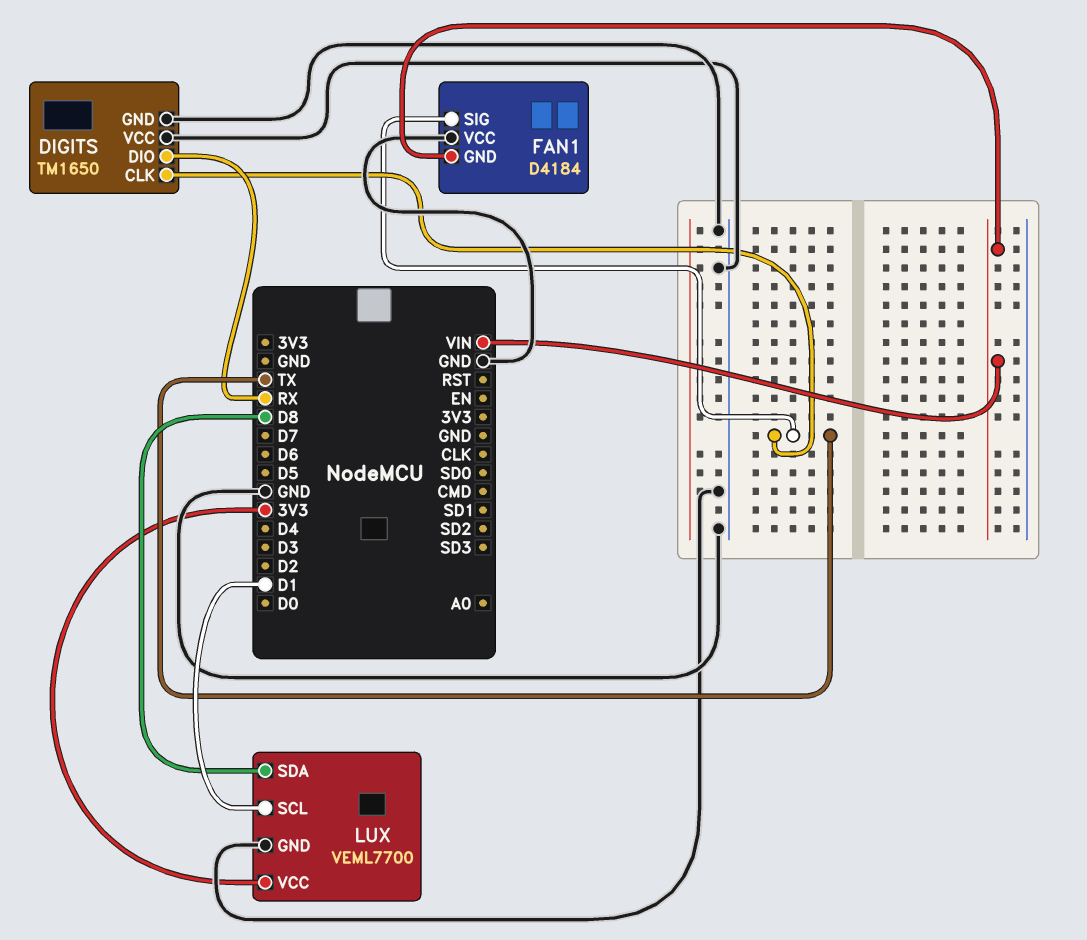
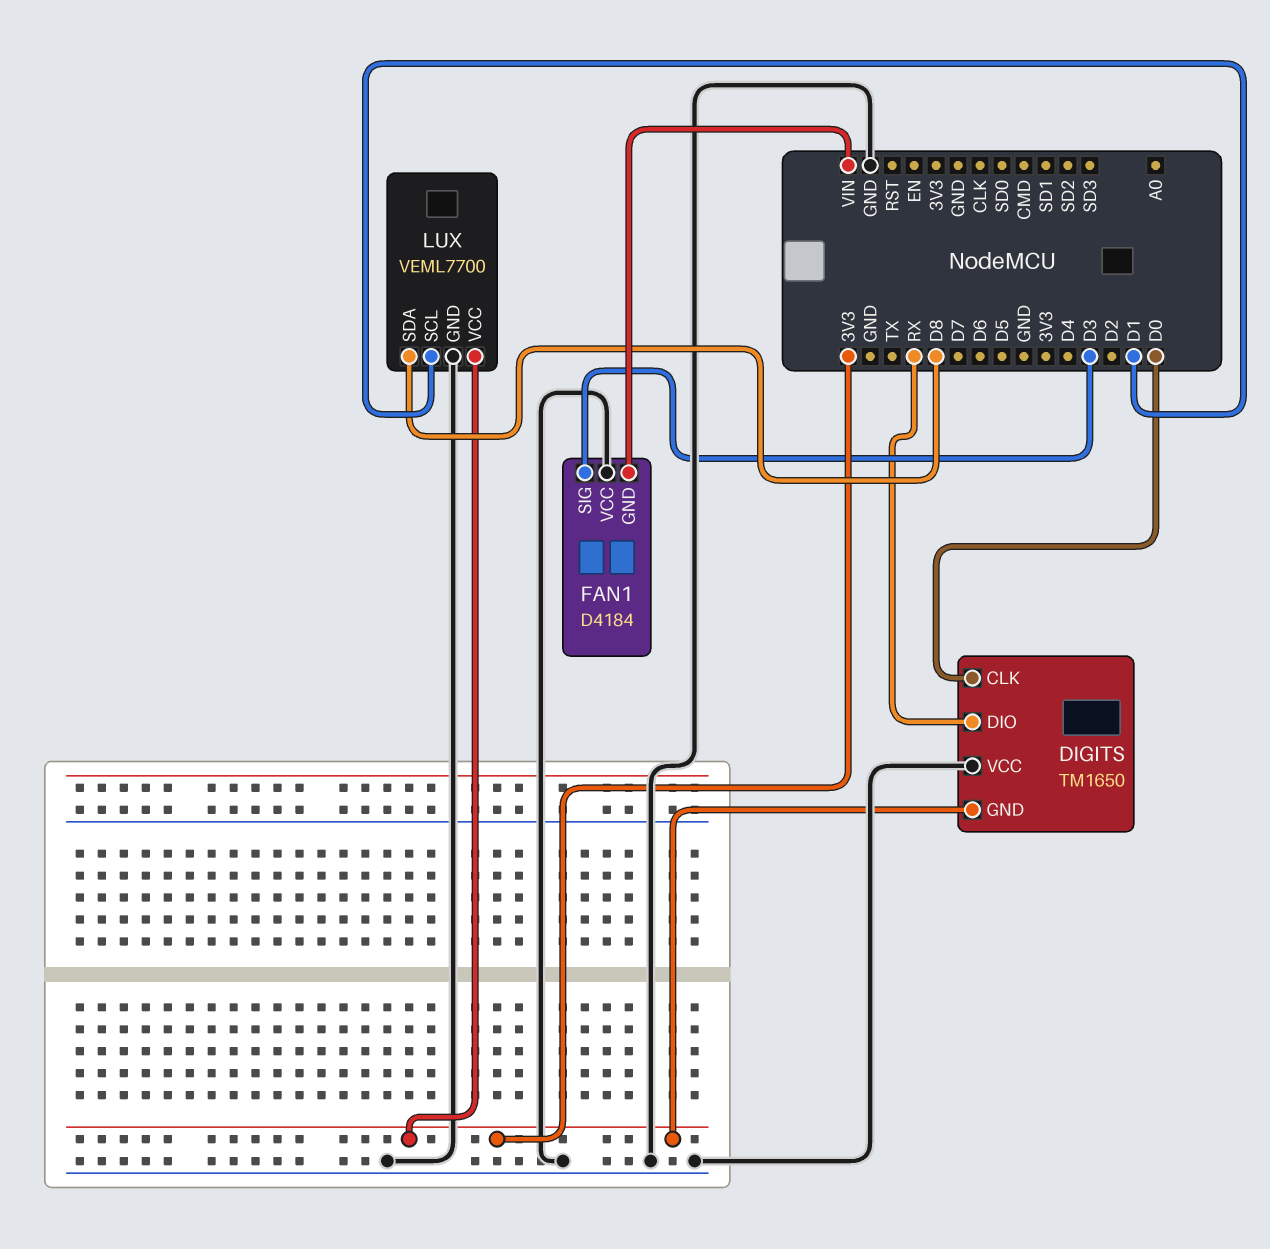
DIGITS pin CLK: TX -> D0
DIGITS pin GND: GND -> 3V3
FAN1 pin SIG: TX -> D3

